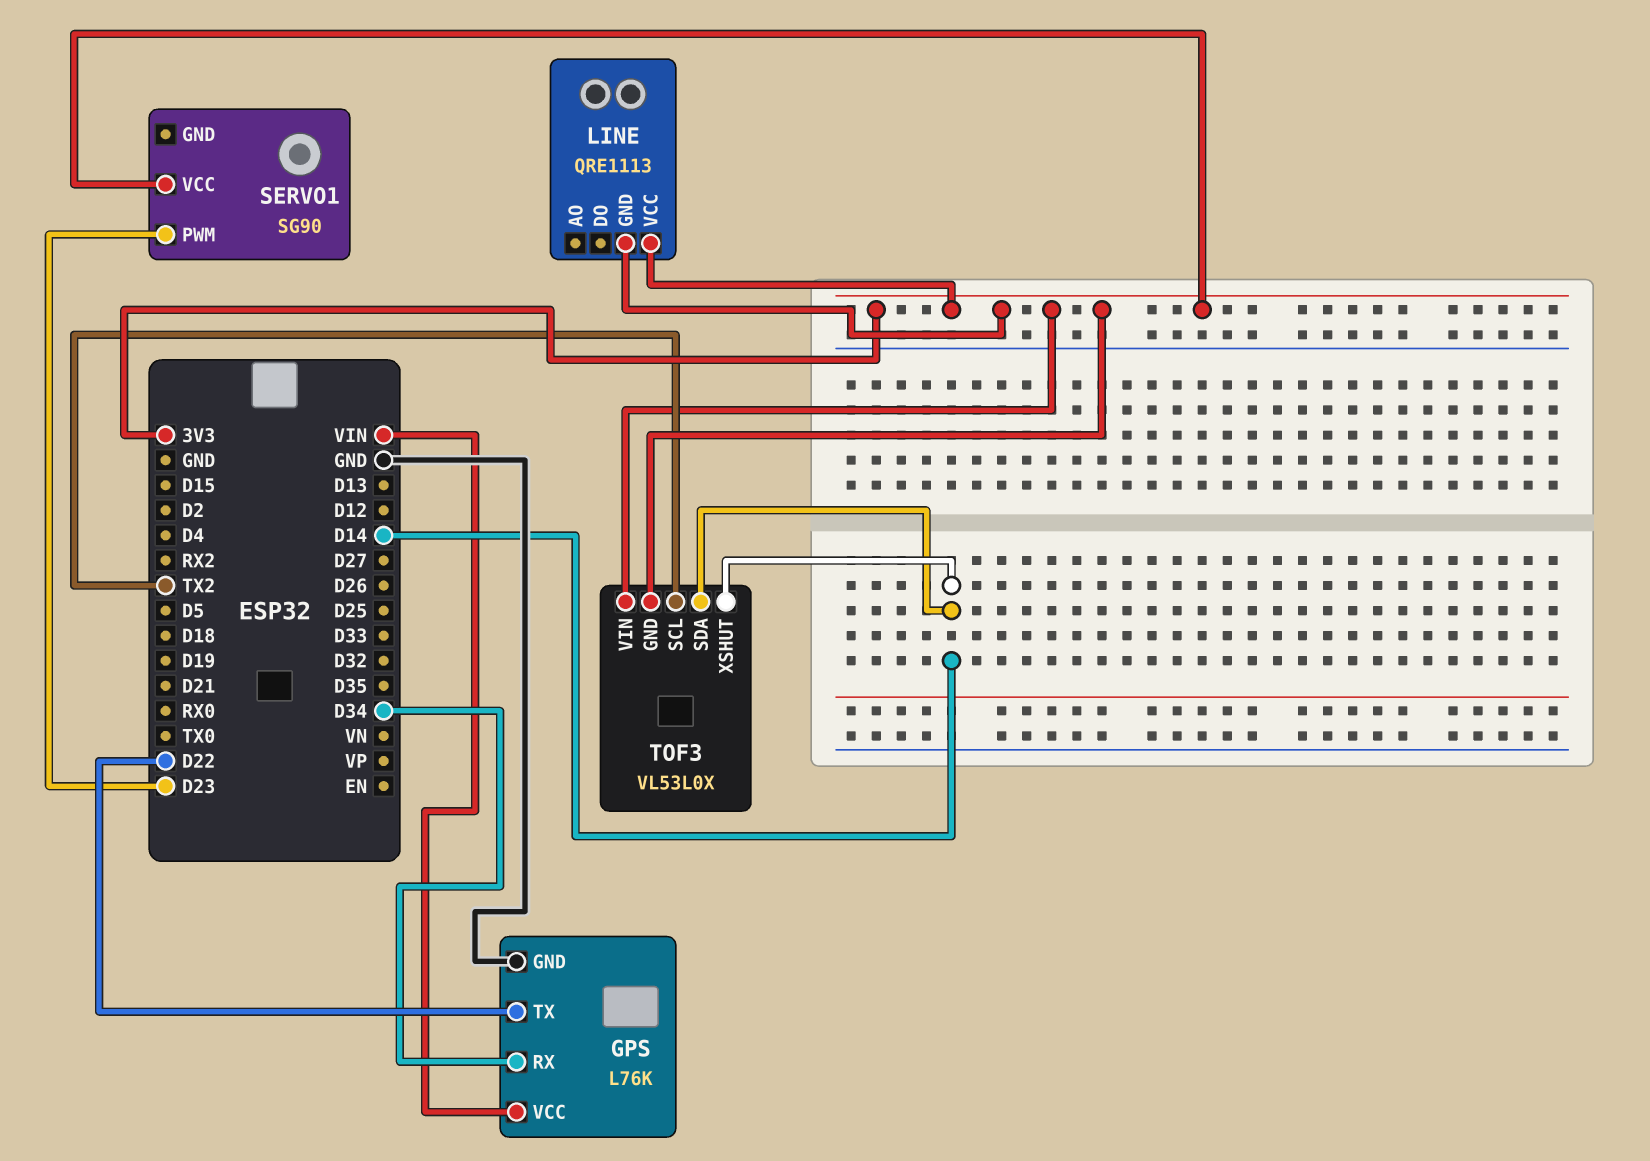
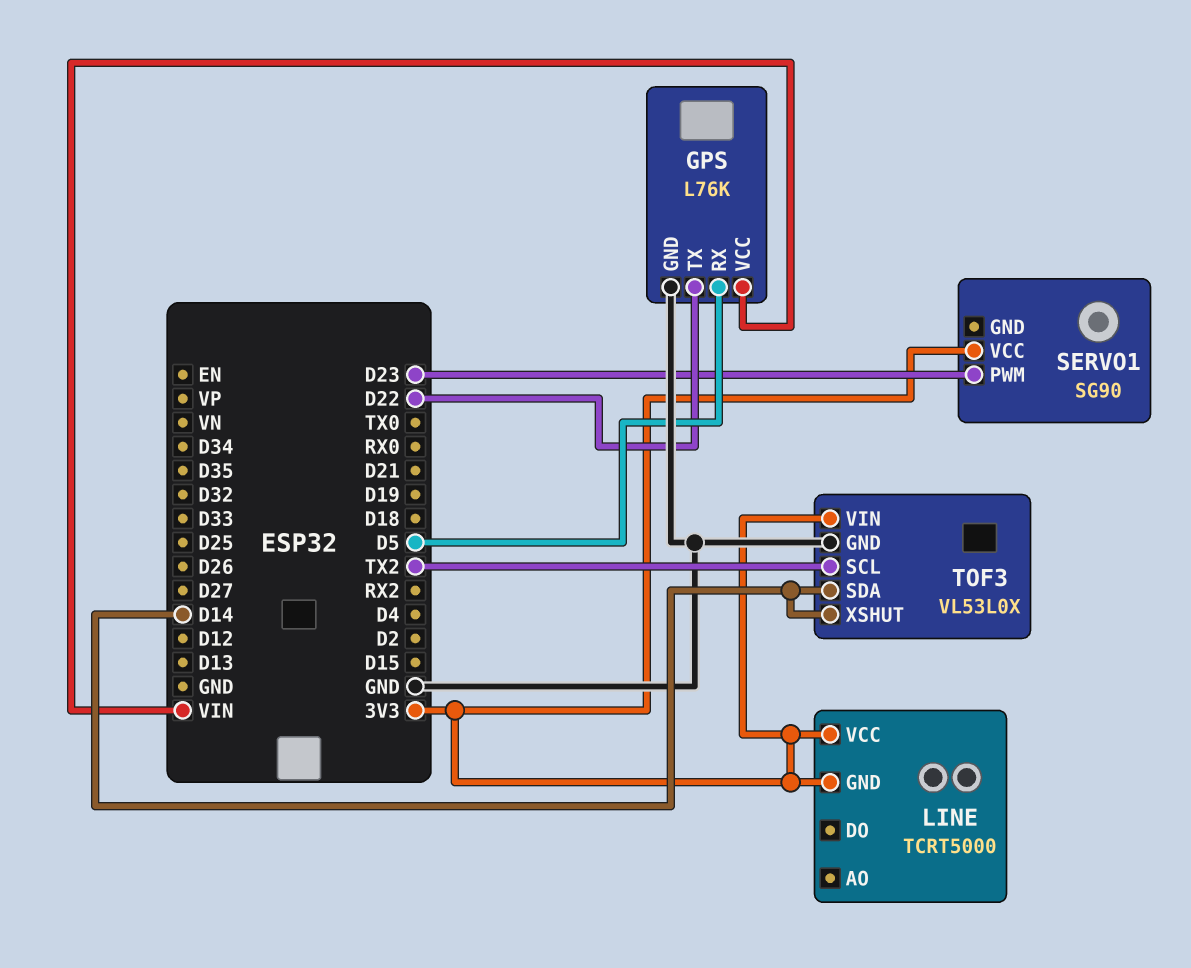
GPS pin RX: D34 -> D5
LINE: QRE1113 -> TCRT5000
TOF3 pin GND: 3V3 -> GND

